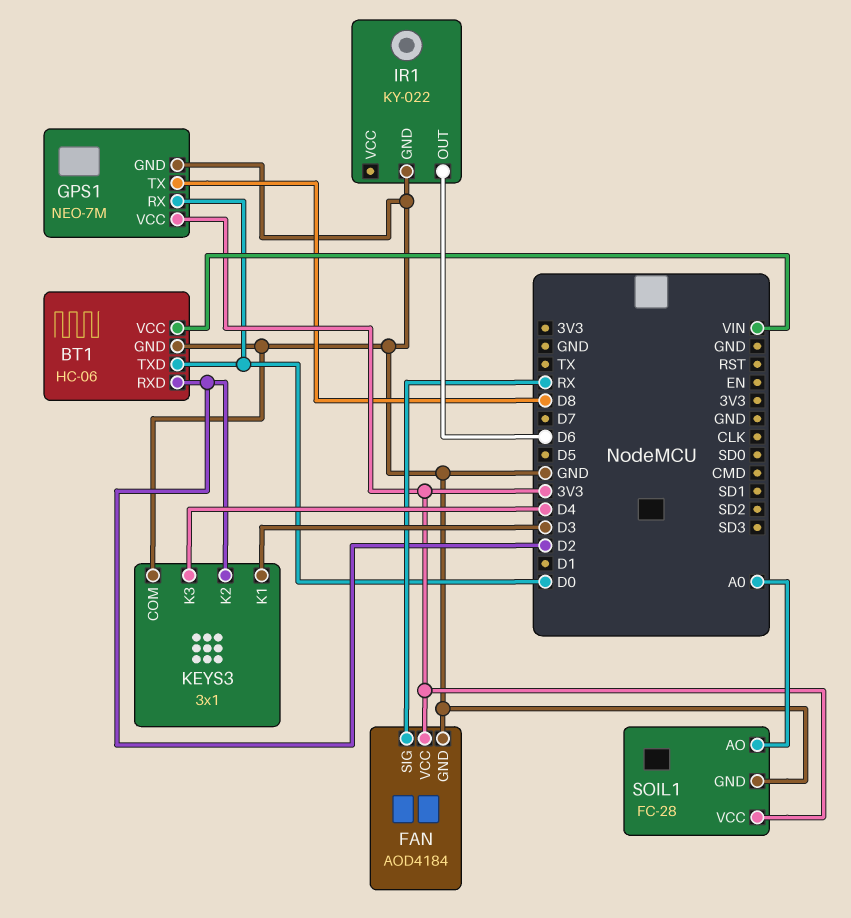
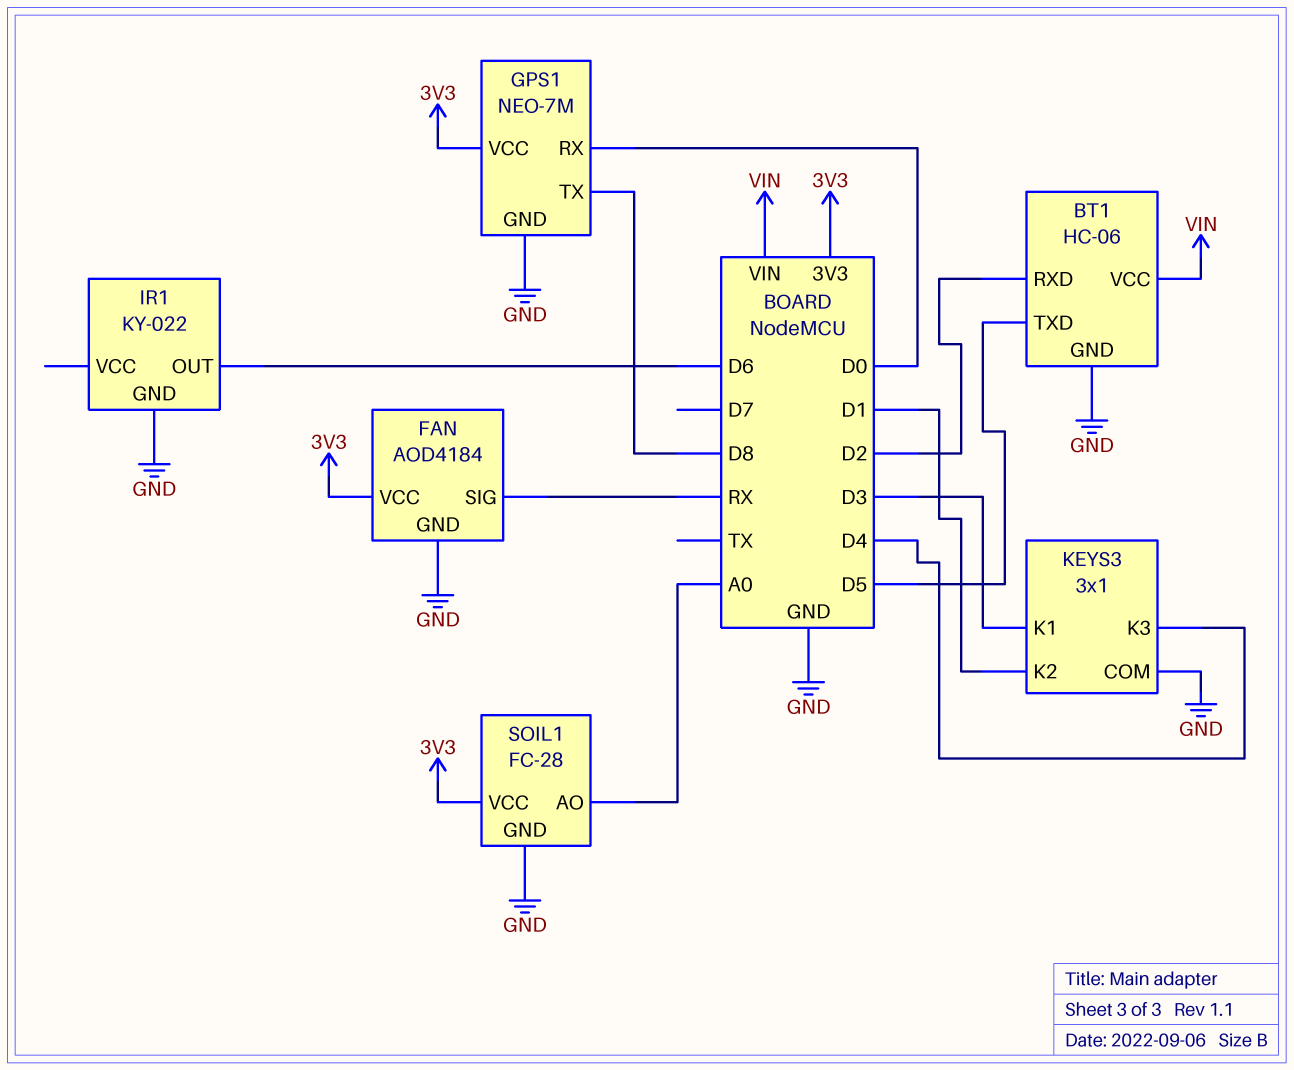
BT1 pin TXD: D0 -> D5
KEYS3 pin K2: D2 -> D1

